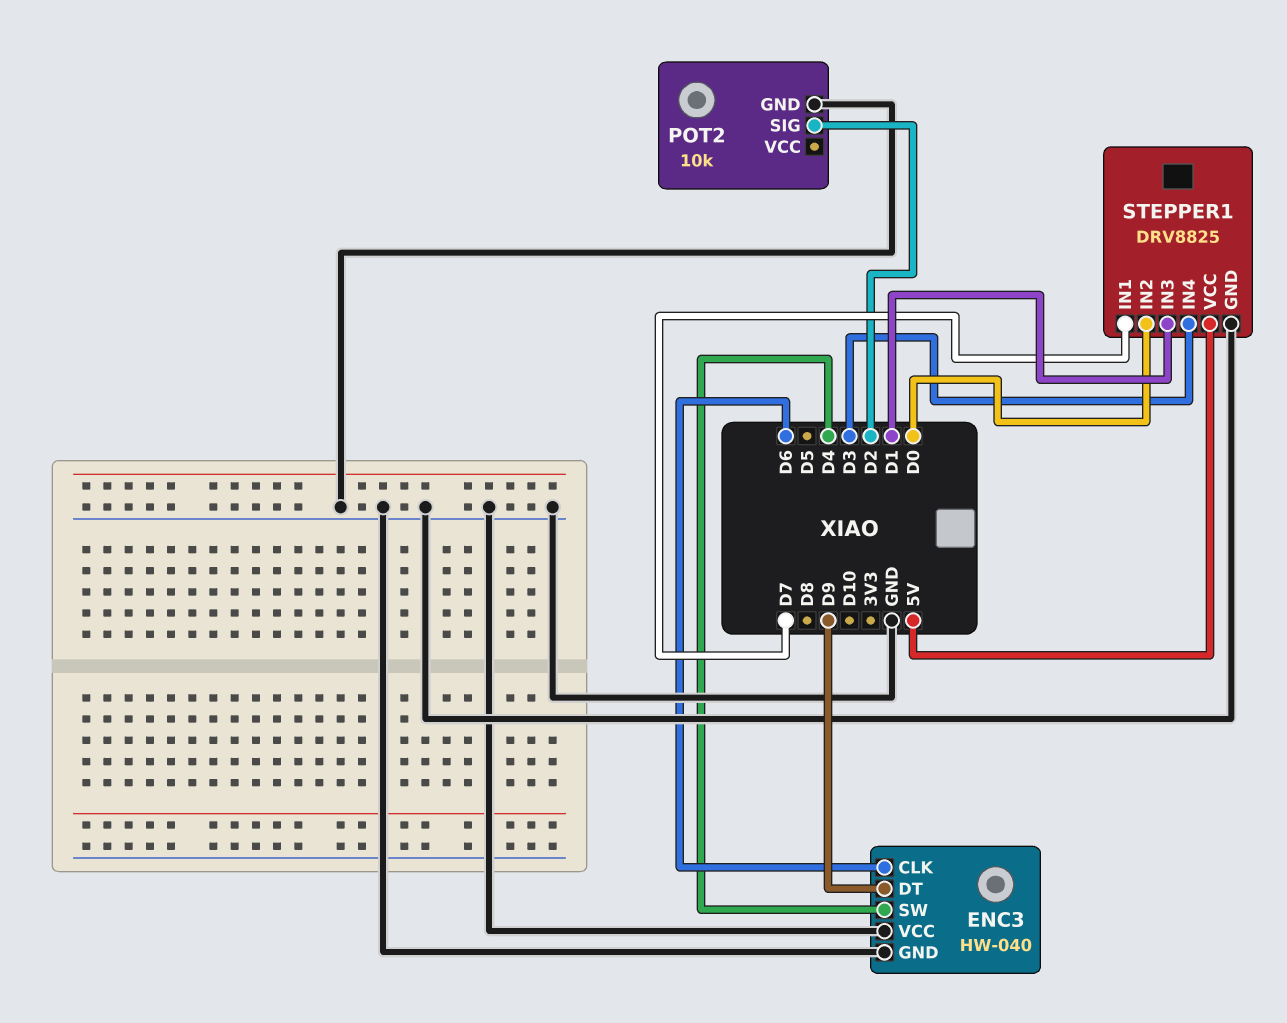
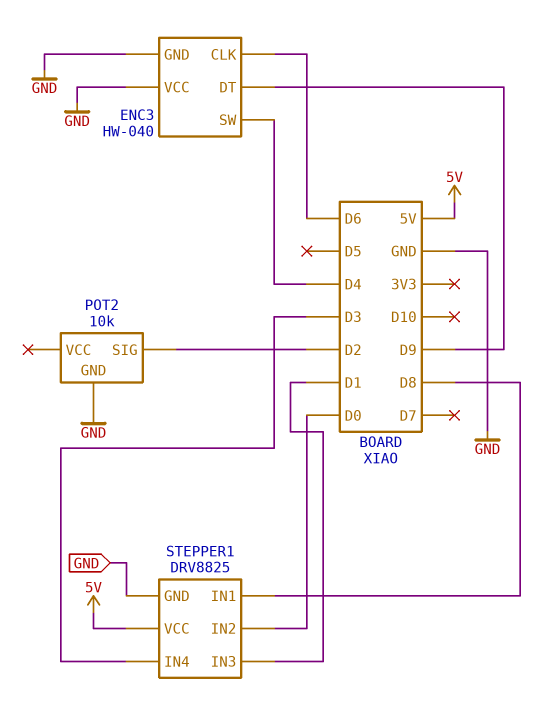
STEPPER1 pin IN1: D7 -> D8

